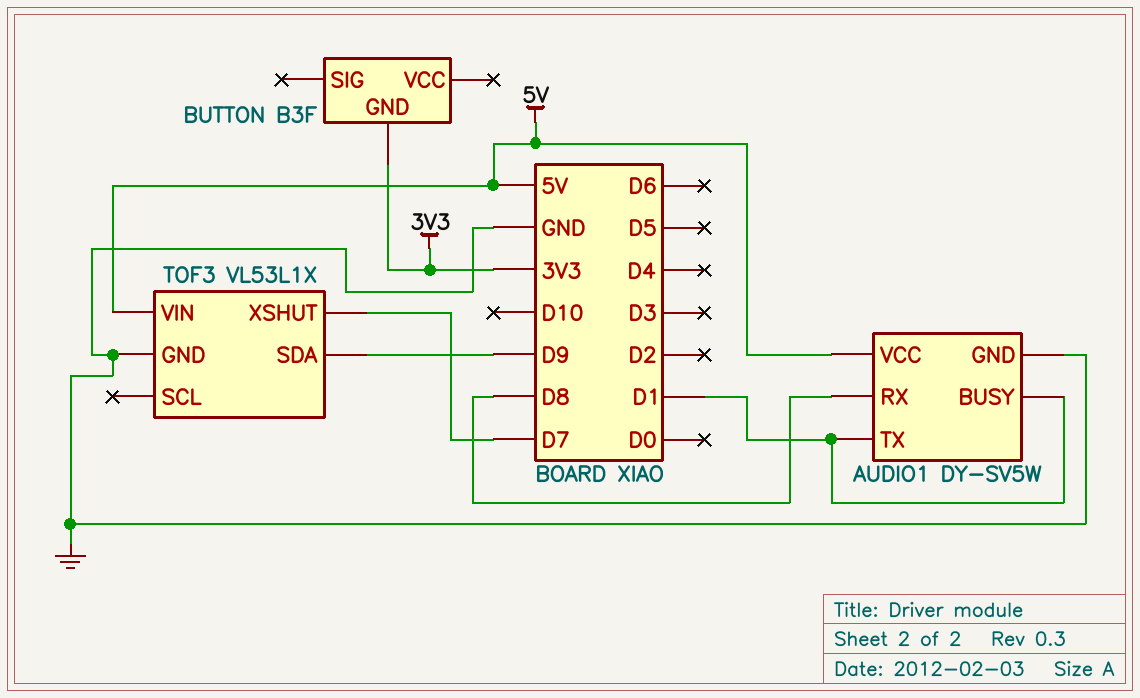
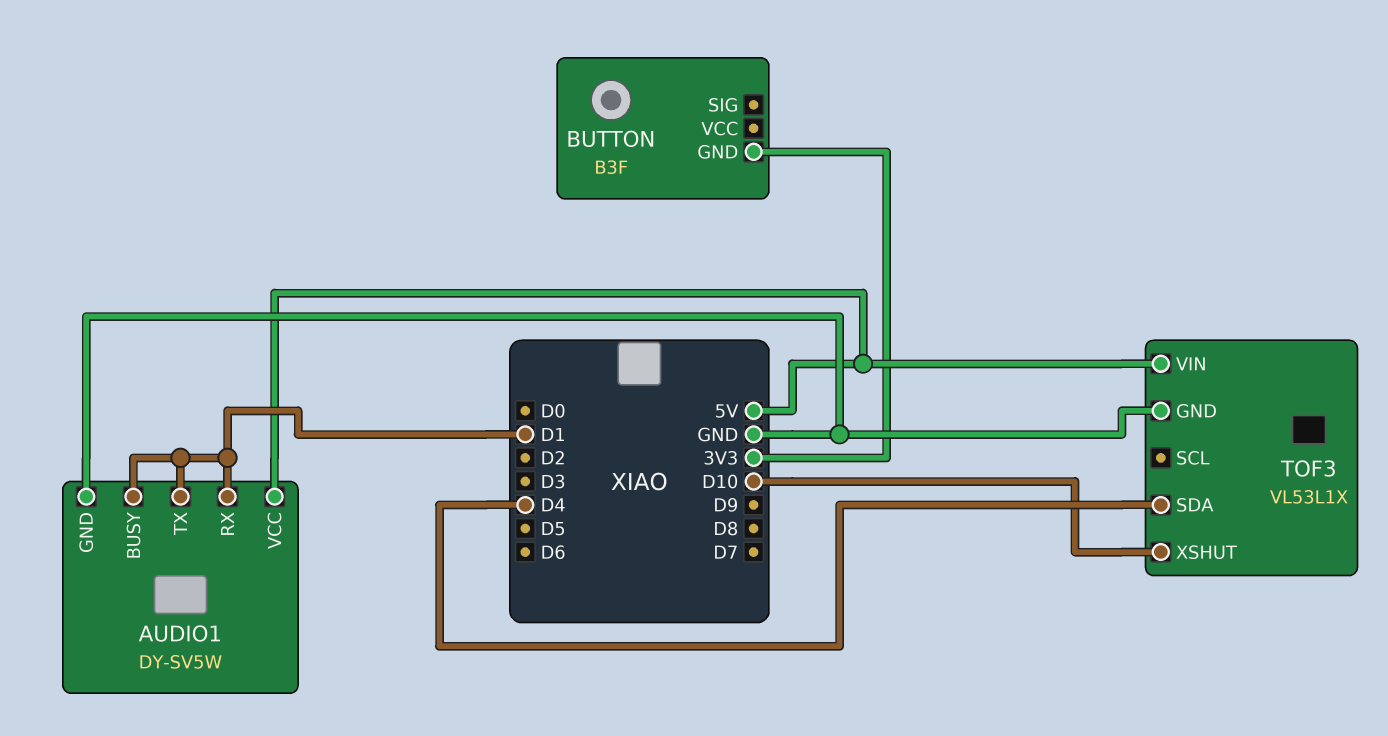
AUDIO1 pin RX: D8 -> D1
TOF3 pin SDA: D9 -> D4
TOF3 pin XSHUT: D7 -> D10

